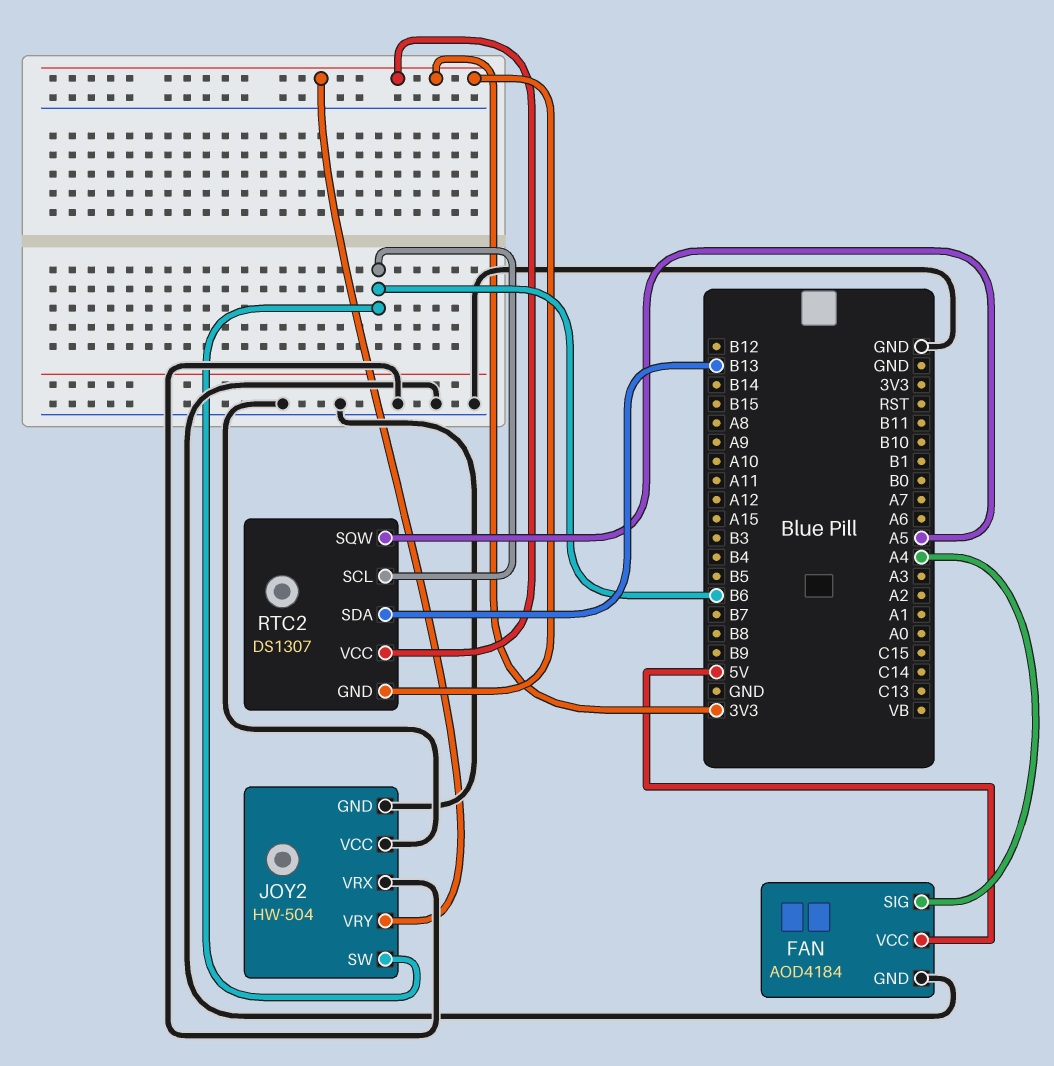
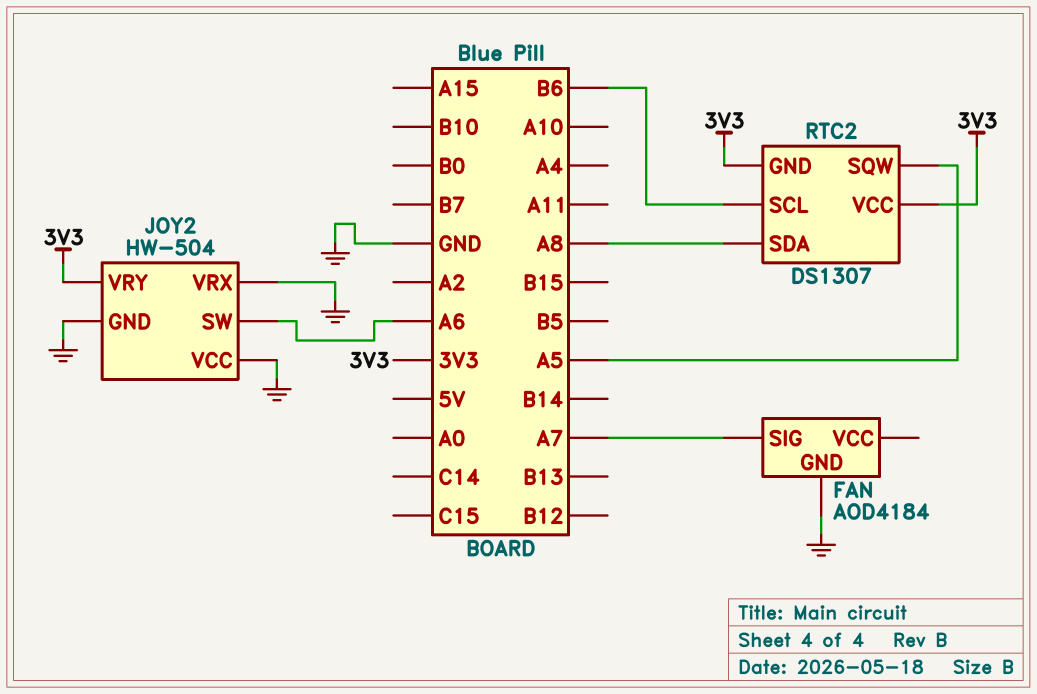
FAN pin SIG: A4 -> A7
FAN pin VCC: 5V -> none
JOY2 pin SW: B6 -> A6
RTC2 pin SDA: B13 -> A8

